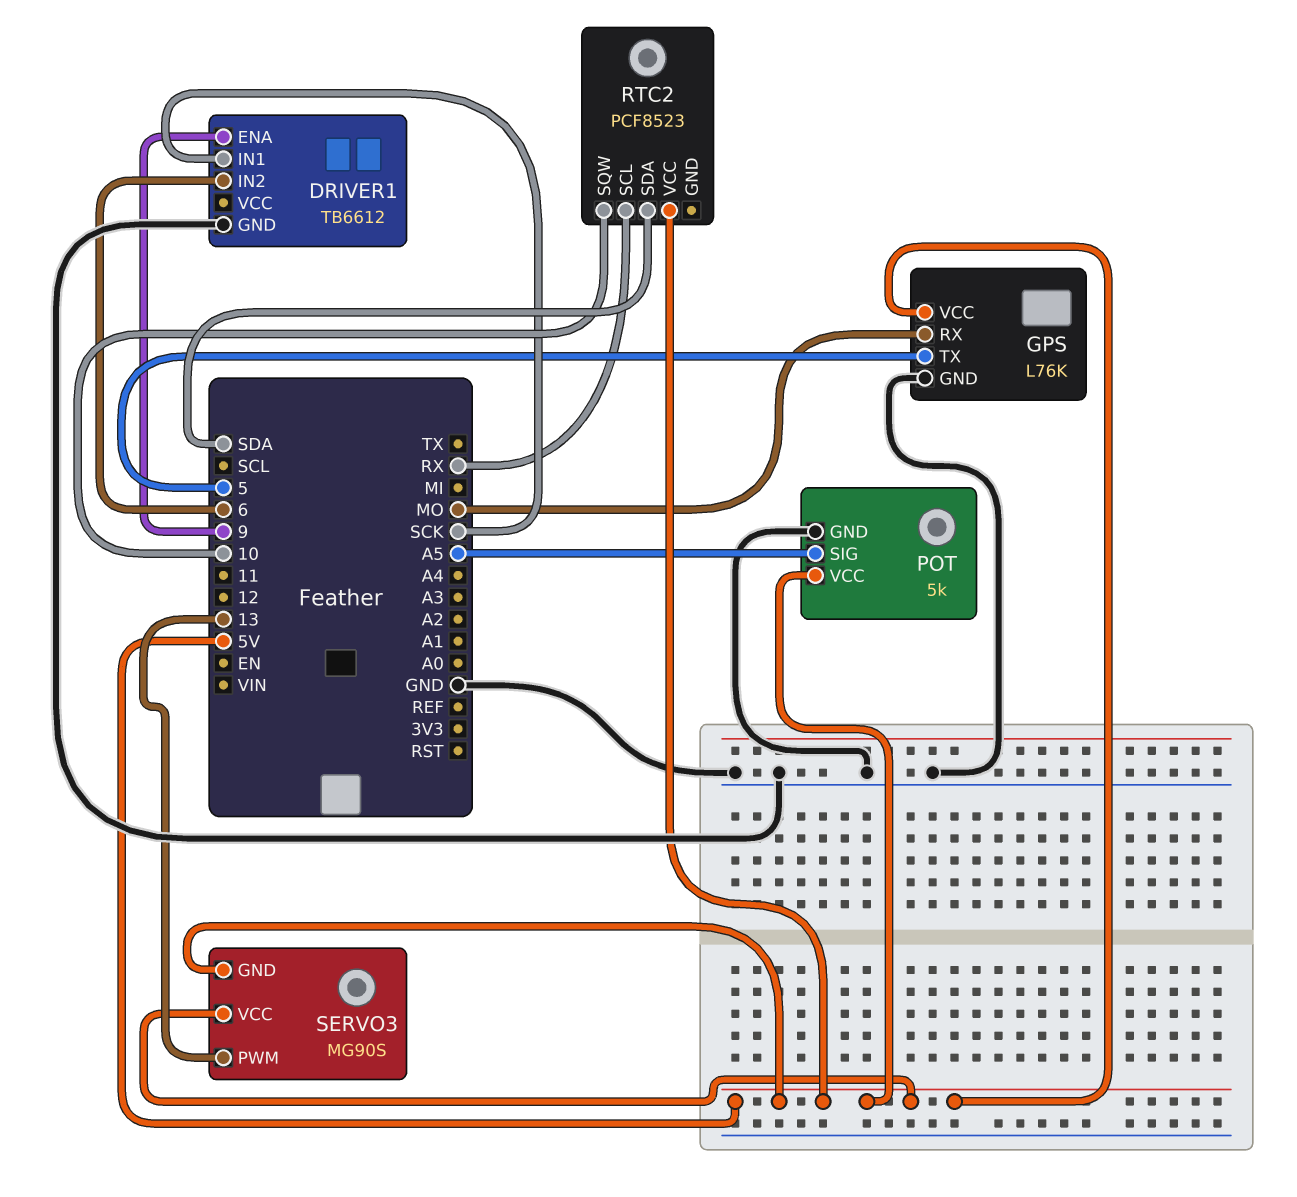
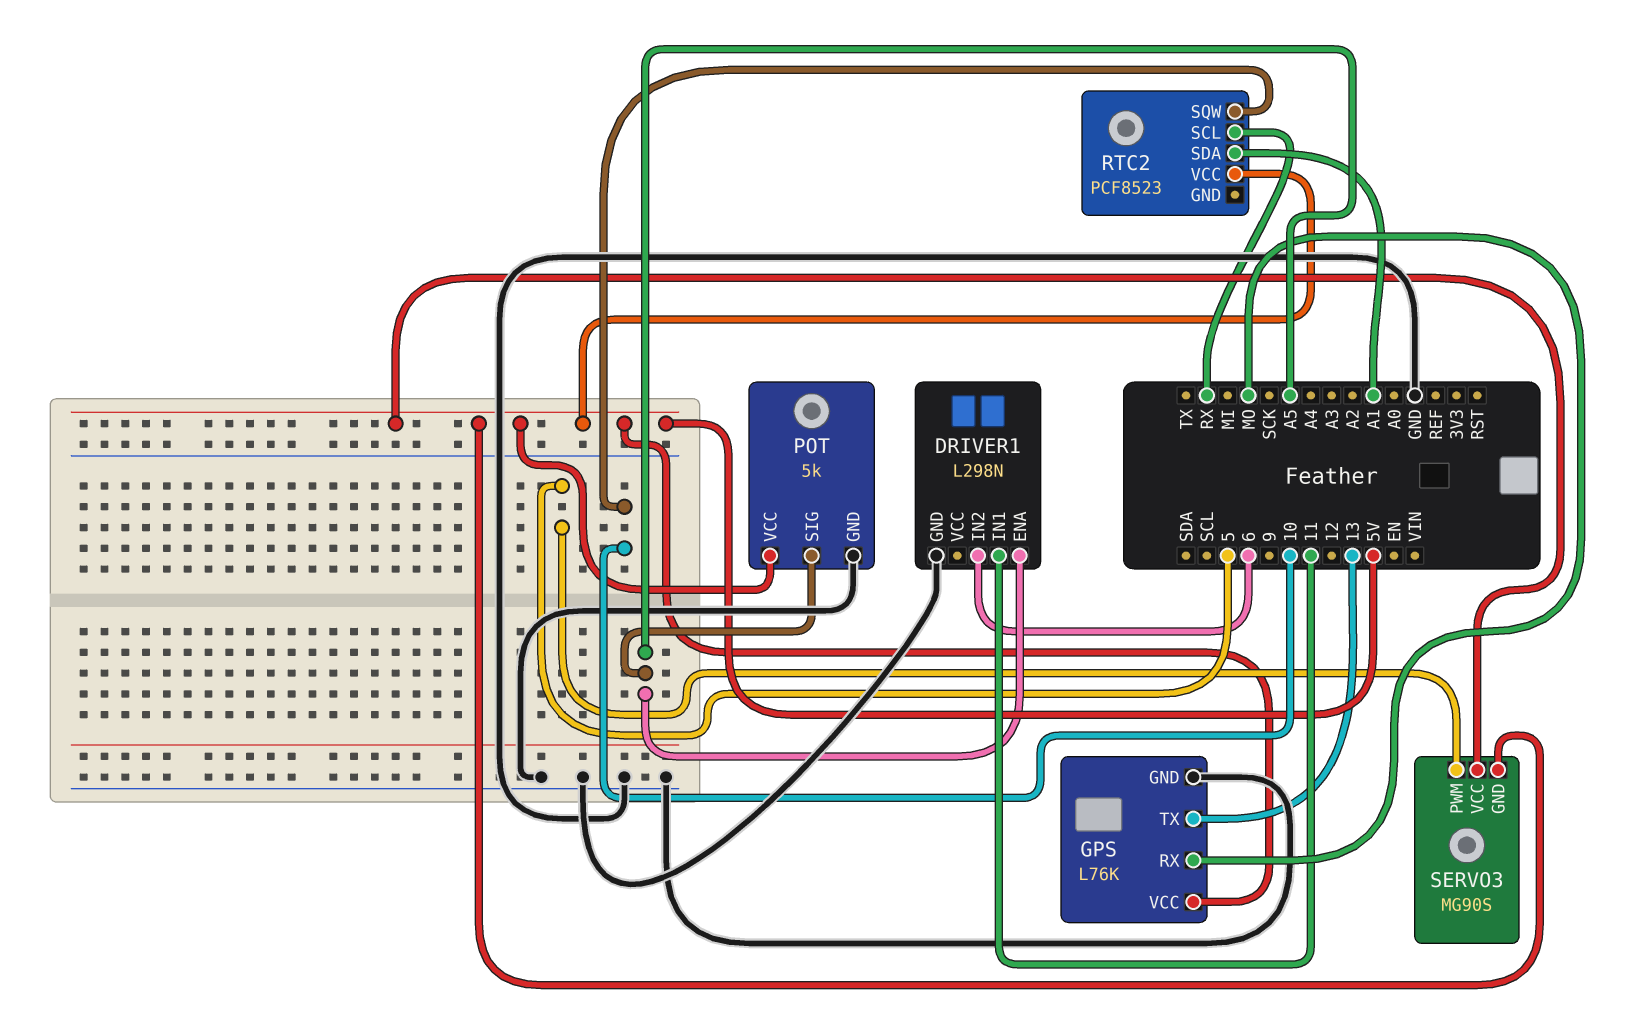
DRIVER1: TB6612 -> L298N
DRIVER1 pin ENA: 9 -> A5
DRIVER1 pin IN1: SCK -> 11
GPS pin TX: 5 -> 13
RTC2 pin SDA: SDA -> A1
SERVO3 pin PWM: 13 -> 5

